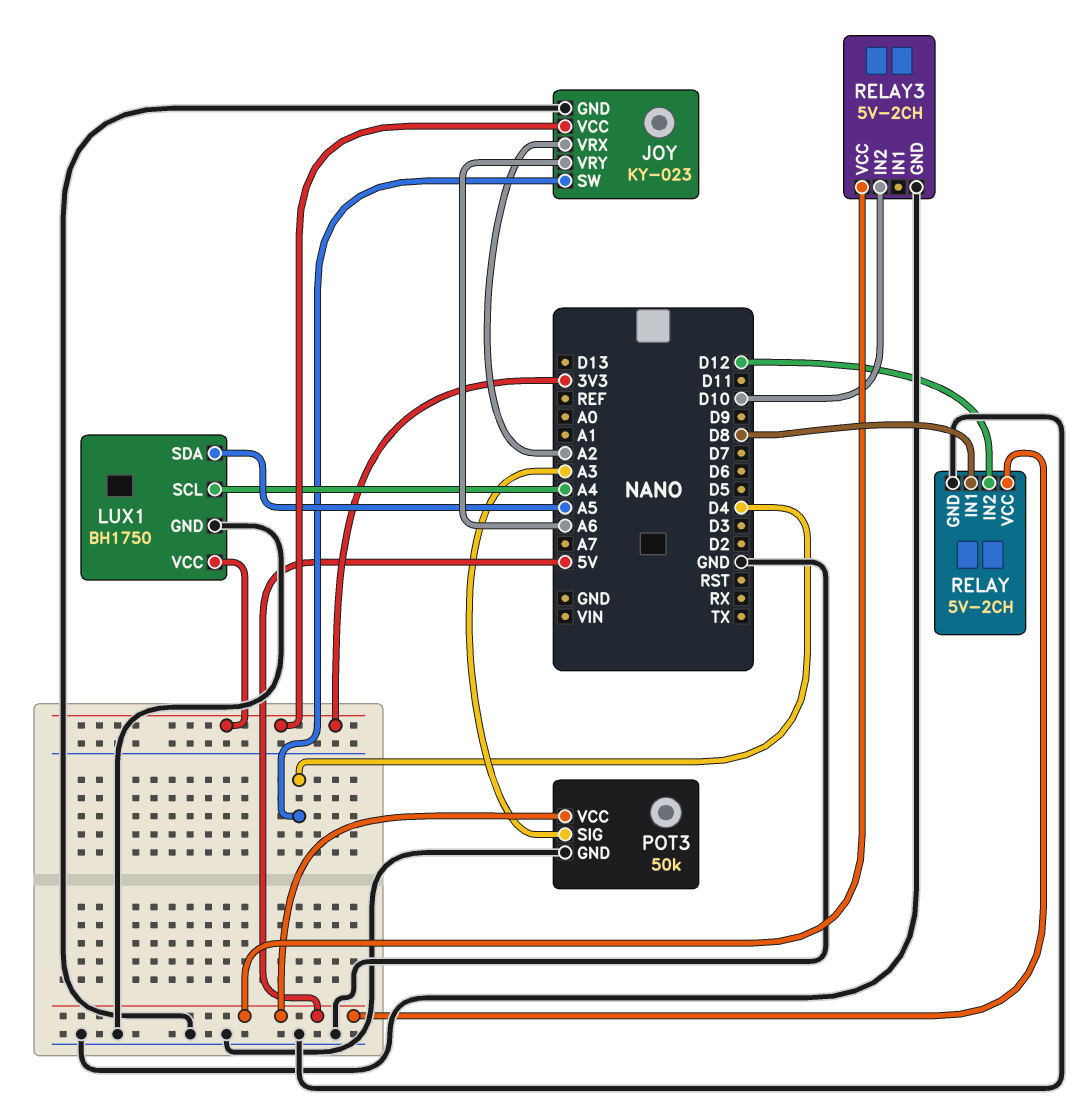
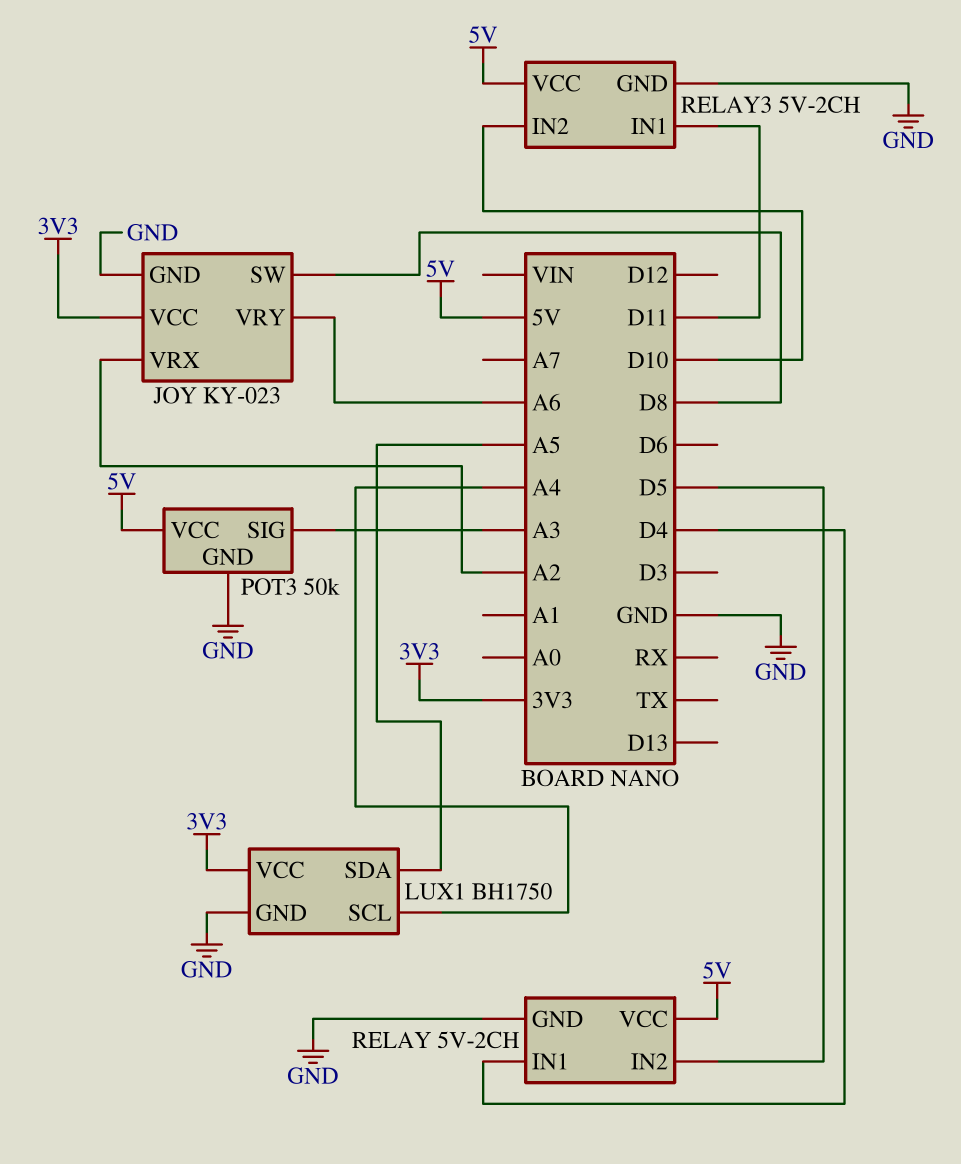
JOY pin SW: D4 -> D8
RELAY pin IN1: D8 -> D4
RELAY pin IN2: D12 -> D5
RELAY3 pin IN1: none -> D11

